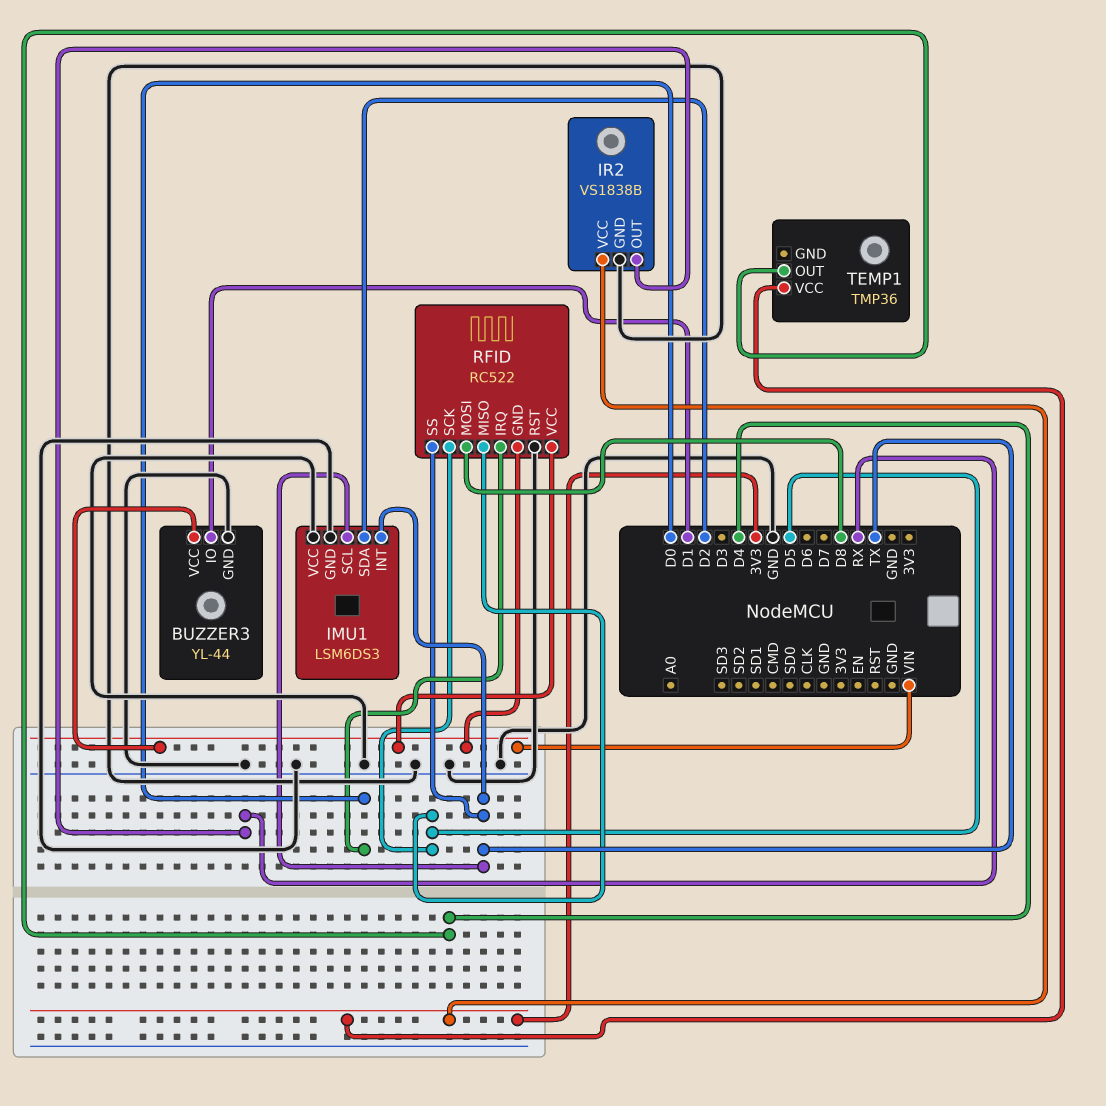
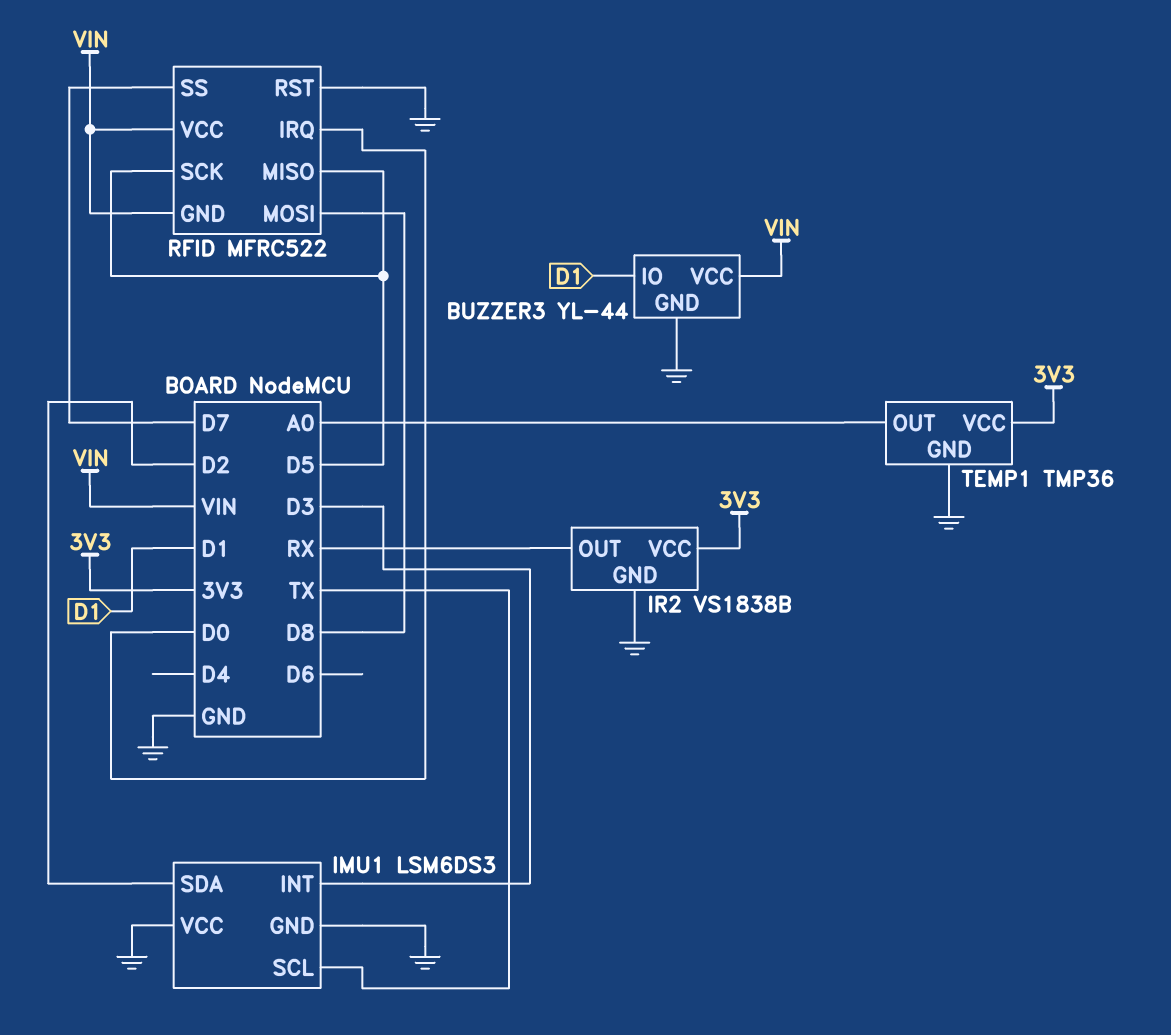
IMU1 pin INT: TX -> D3
RFID: RC522 -> MFRC522
RFID pin SS: TX -> D7
TEMP1 pin GND: none -> GND
TEMP1 pin OUT: D4 -> A0

